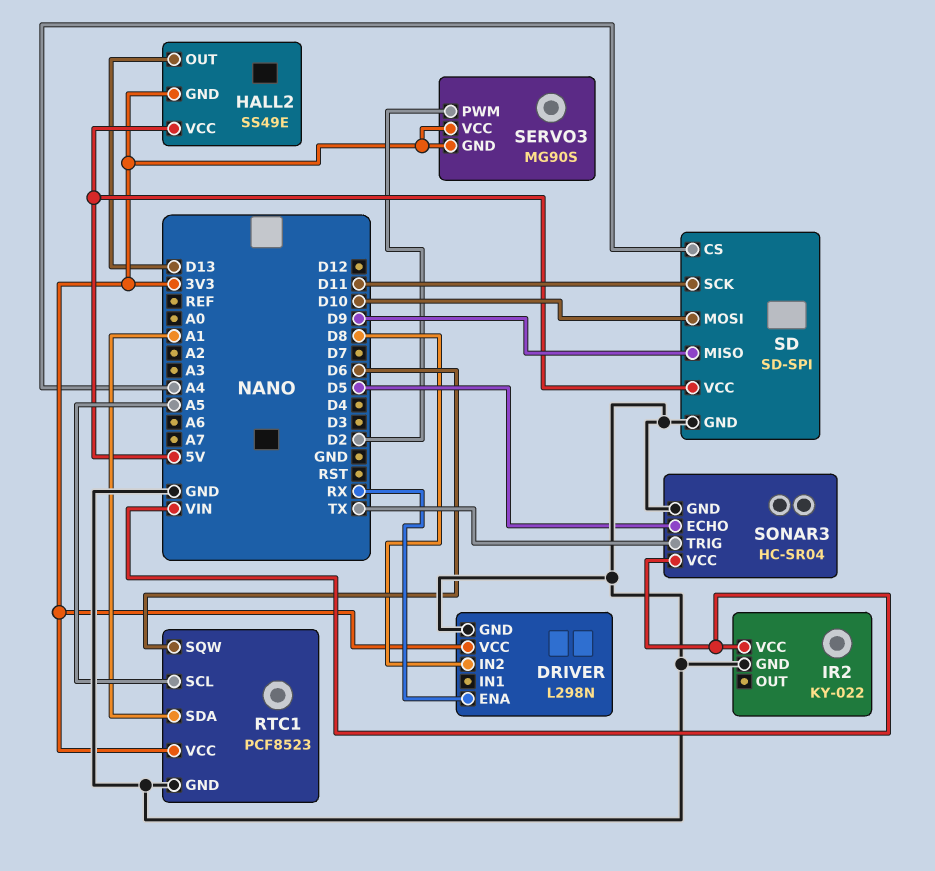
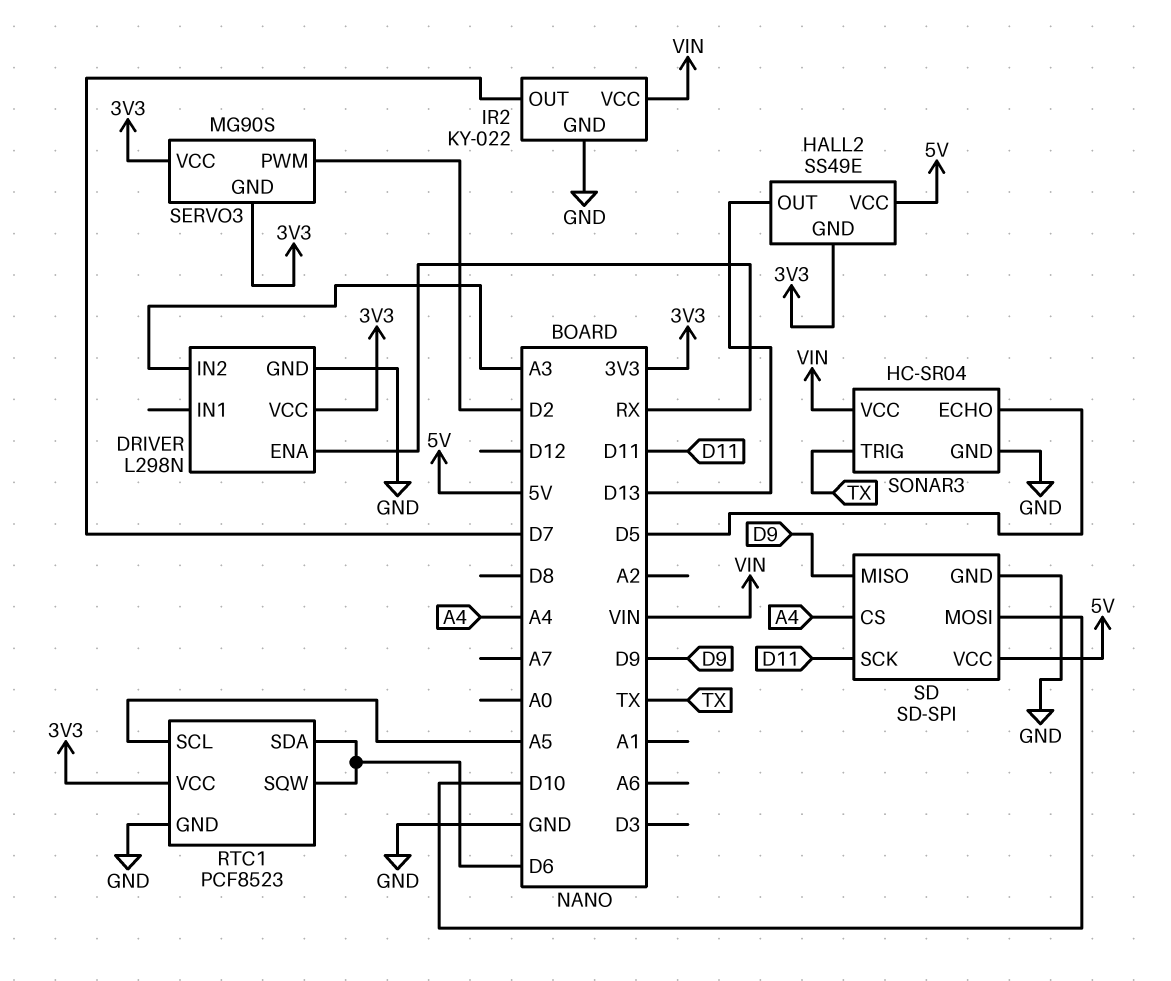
DRIVER pin IN2: D8 -> A3
IR2 pin OUT: none -> D7
RTC1 pin SDA: A1 -> D6

